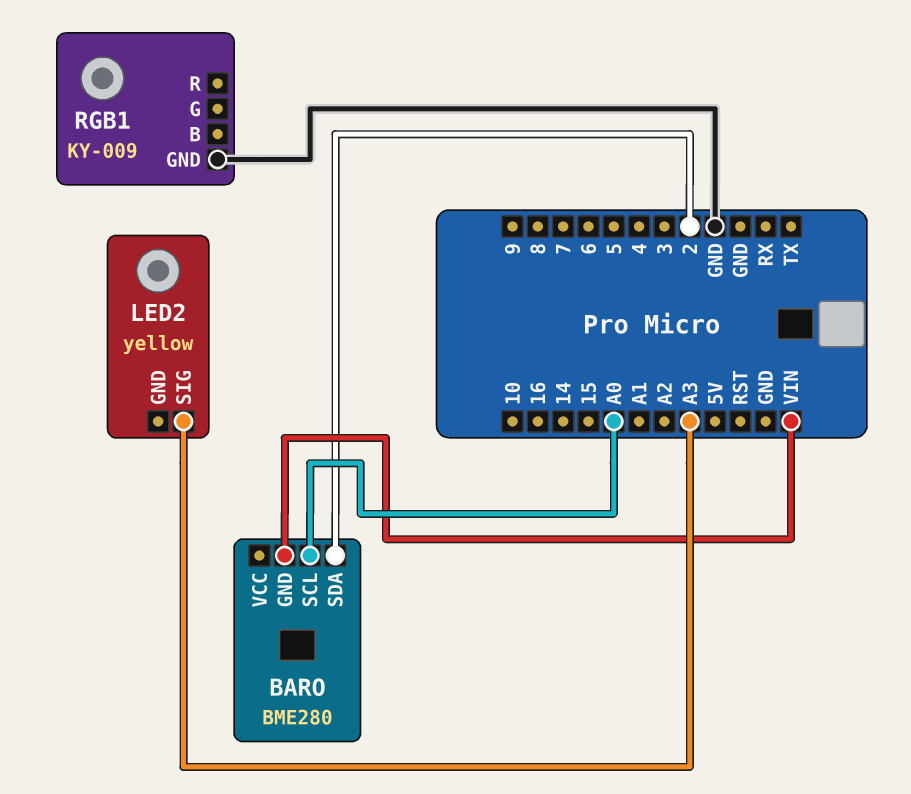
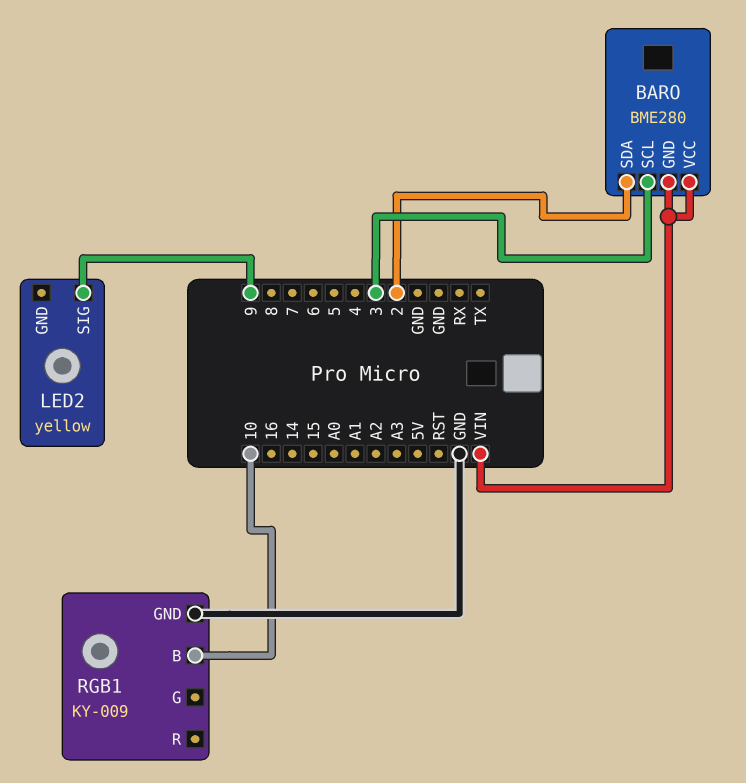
BARO pin SCL: A0 -> 3
BARO pin VCC: none -> VIN
LED2 pin SIG: A3 -> 9
RGB1 pin B: none -> 10

